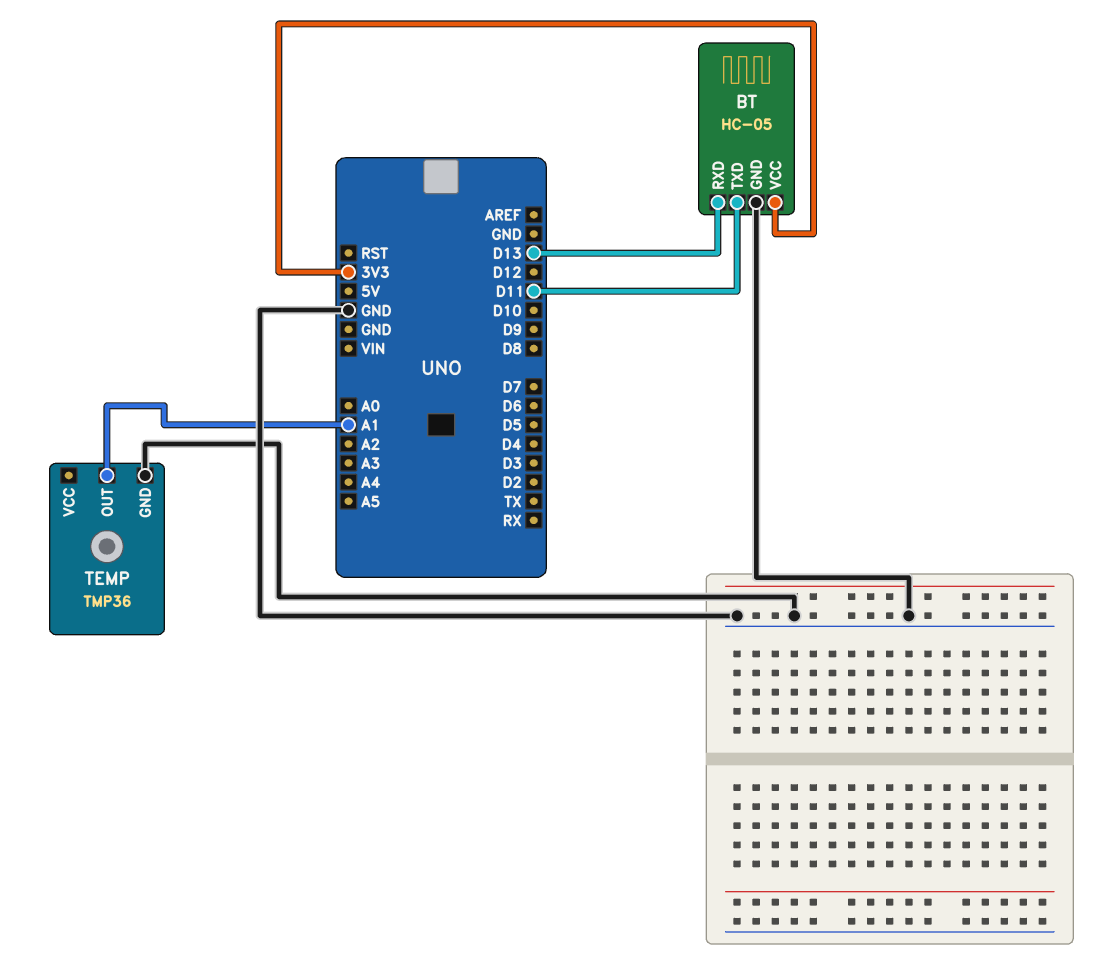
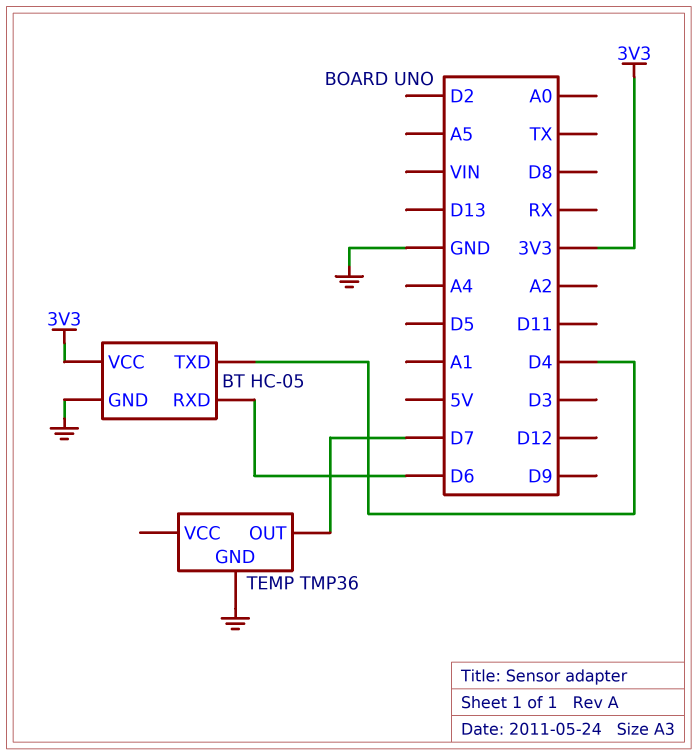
BT pin RXD: D13 -> D6
BT pin TXD: D11 -> D4
TEMP pin OUT: A1 -> D7

